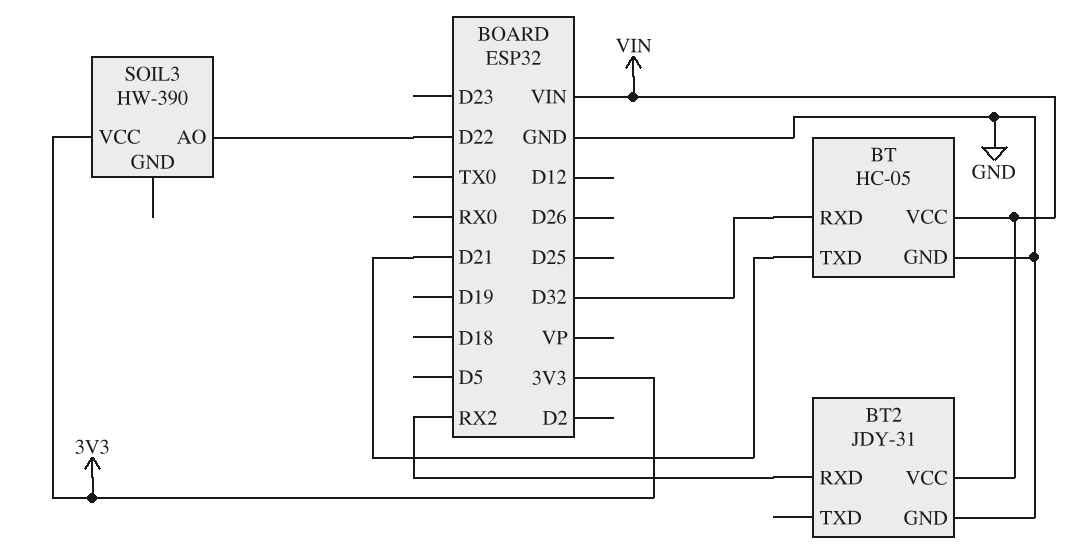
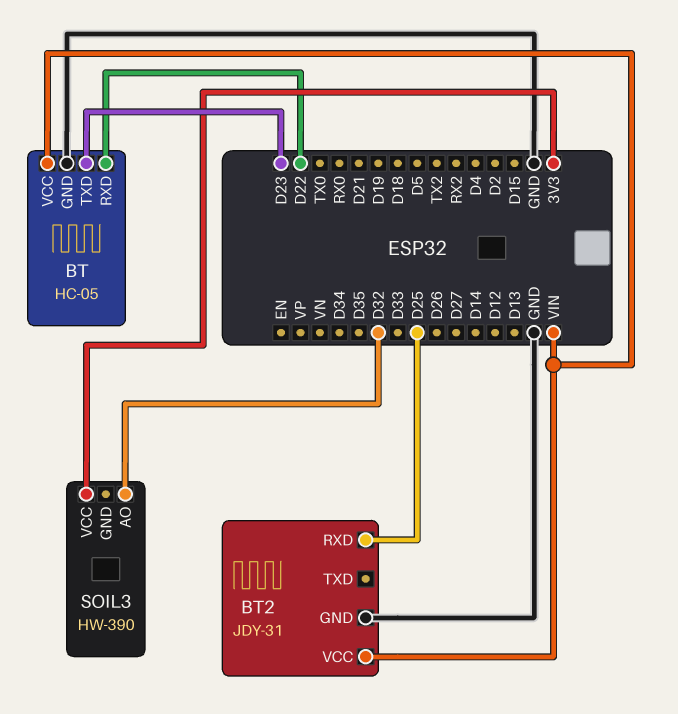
BT pin RXD: D32 -> D22
BT pin TXD: D21 -> D23
BT2 pin RXD: RX2 -> D25
SOIL3 pin AO: D22 -> D32

